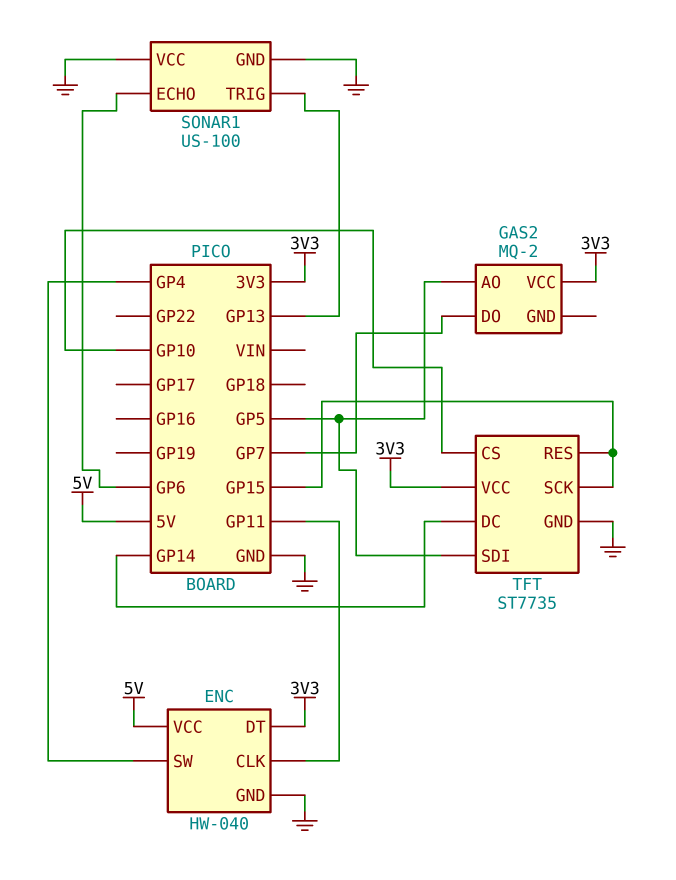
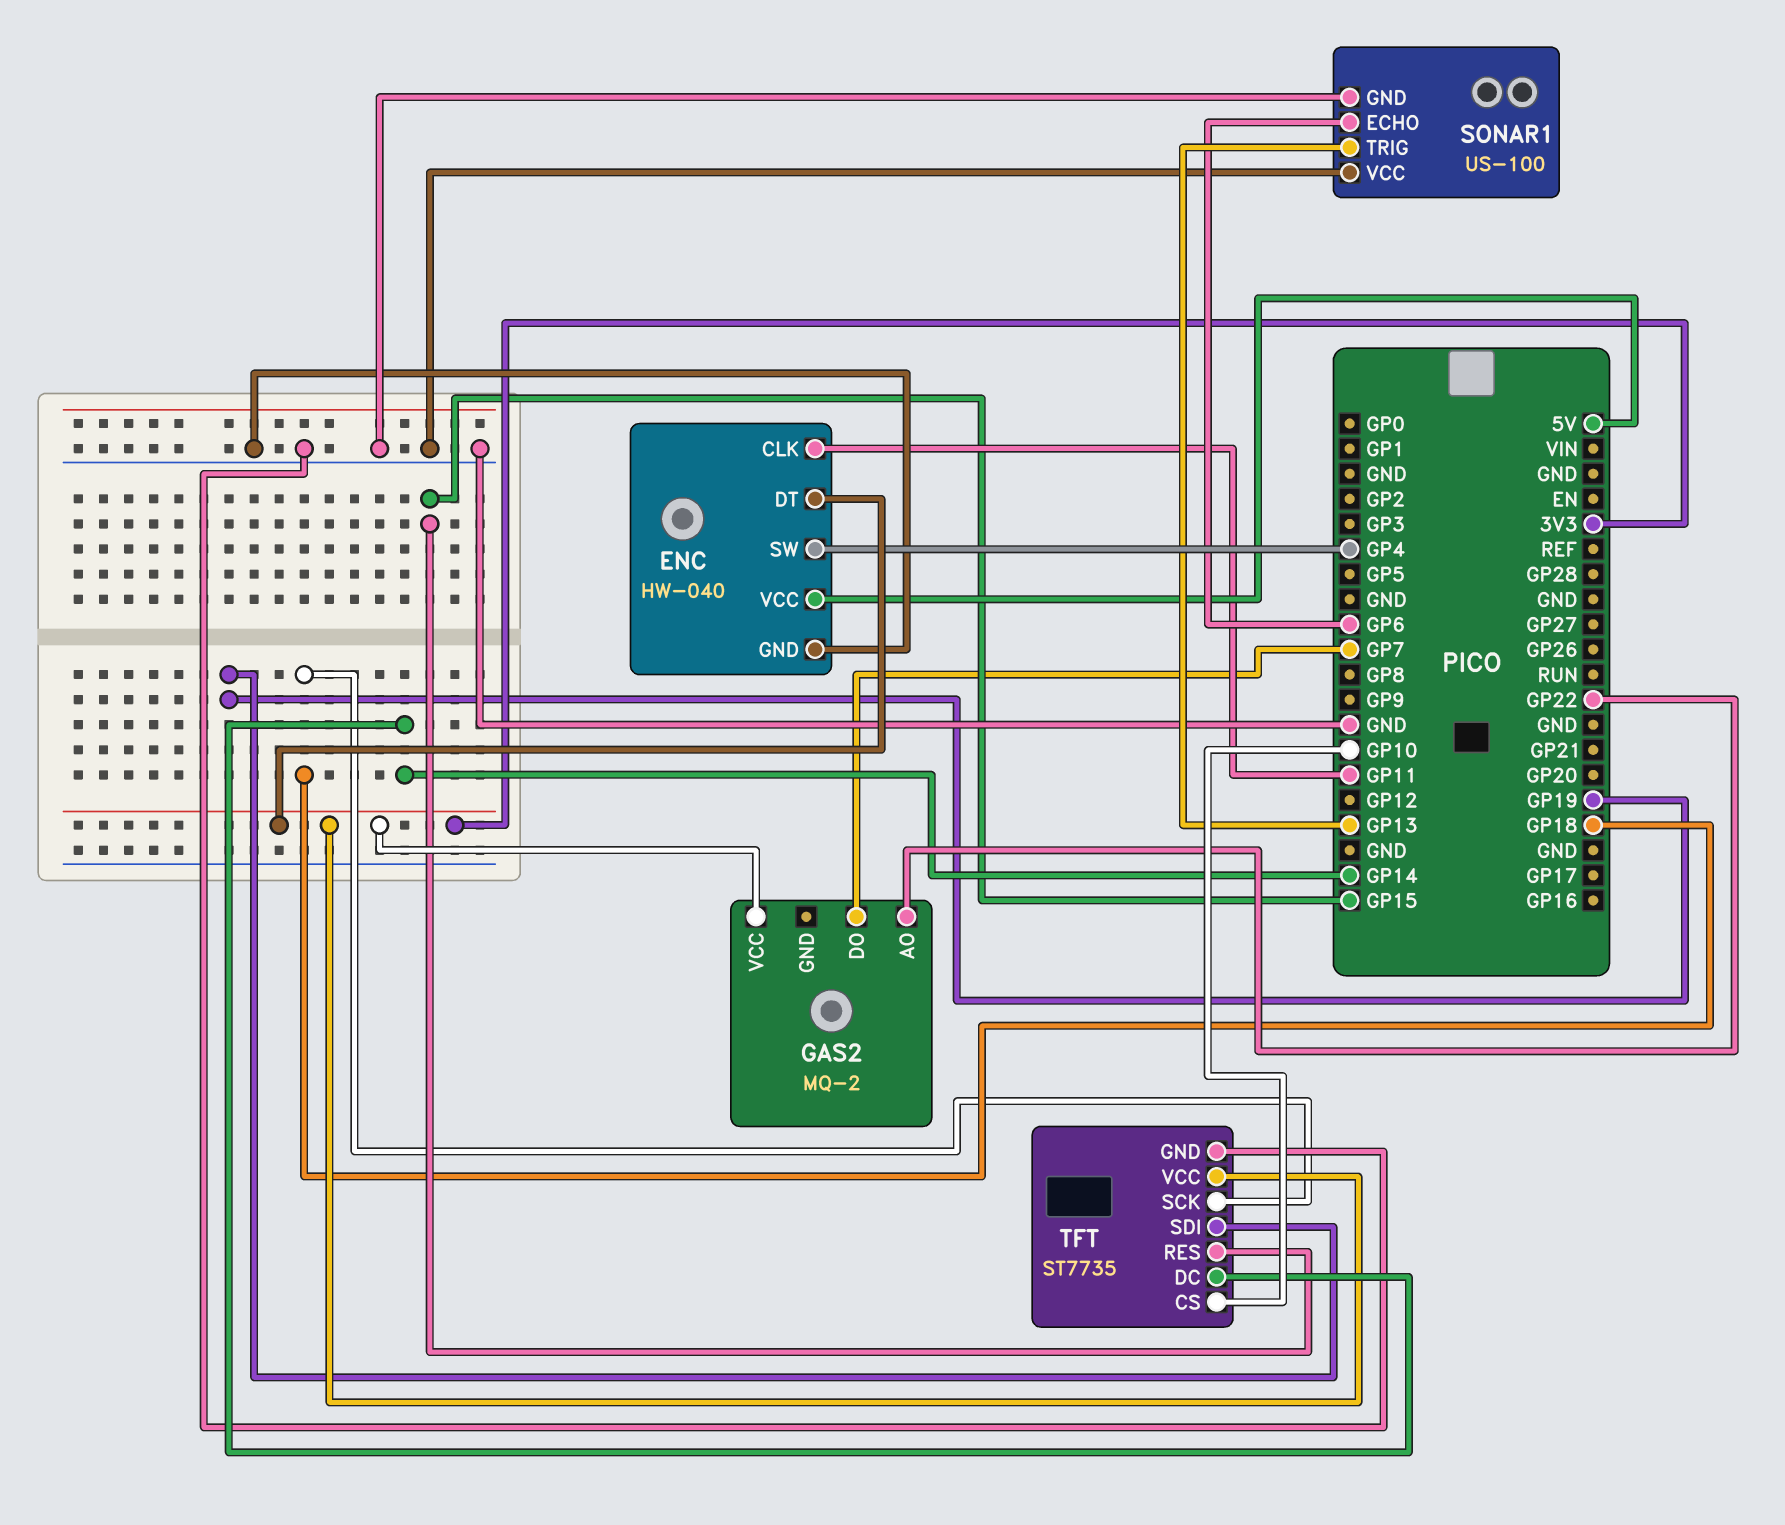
GAS2 pin AO: GP5 -> GP22
TFT pin SCK: GP15 -> GP18
TFT pin SDI: GP5 -> GP19

